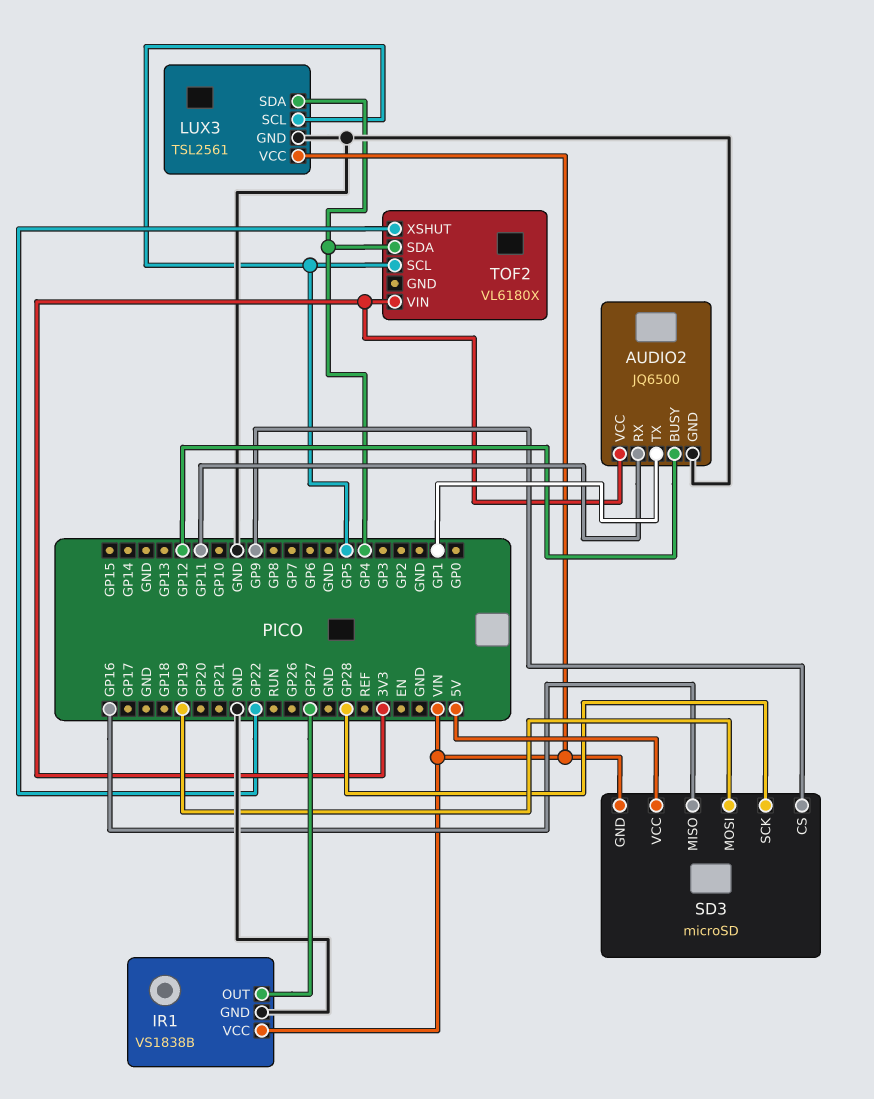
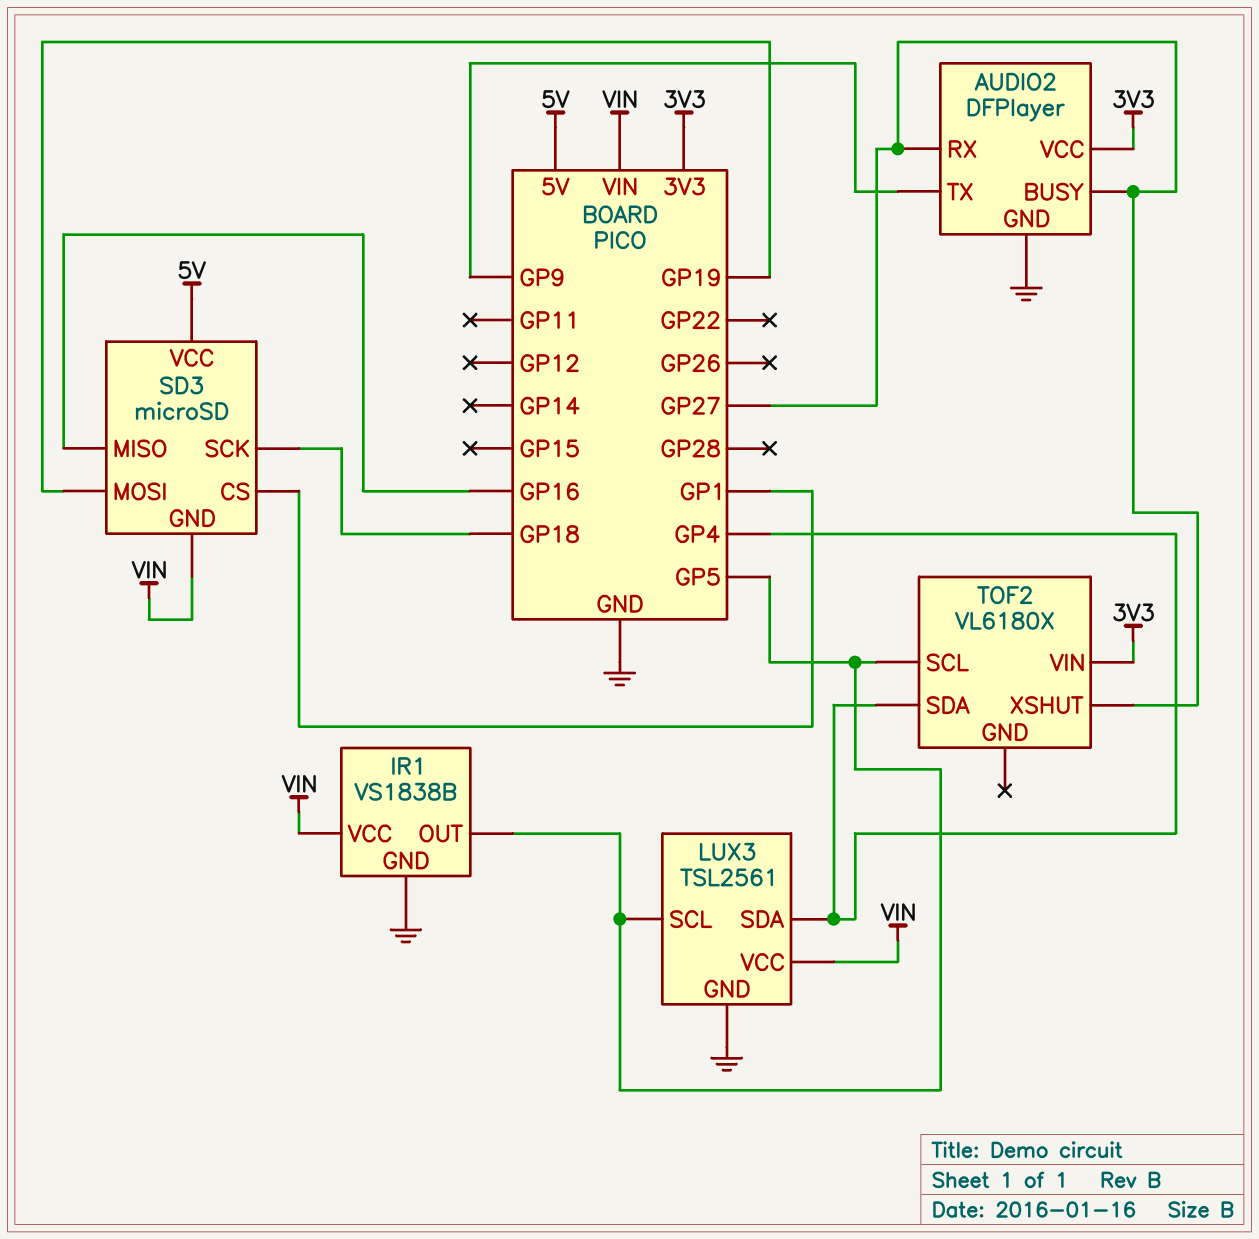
AUDIO2: JQ6500 -> DFPlayer
AUDIO2 pin BUSY: GP12 -> GP27
AUDIO2 pin RX: GP11 -> GP27
AUDIO2 pin TX: GP1 -> GP9
IR1 pin OUT: GP27 -> GP5
SD3 pin CS: GP9 -> GP1
SD3 pin SCK: GP28 -> GP18
TOF2 pin XSHUT: GP22 -> GP27

